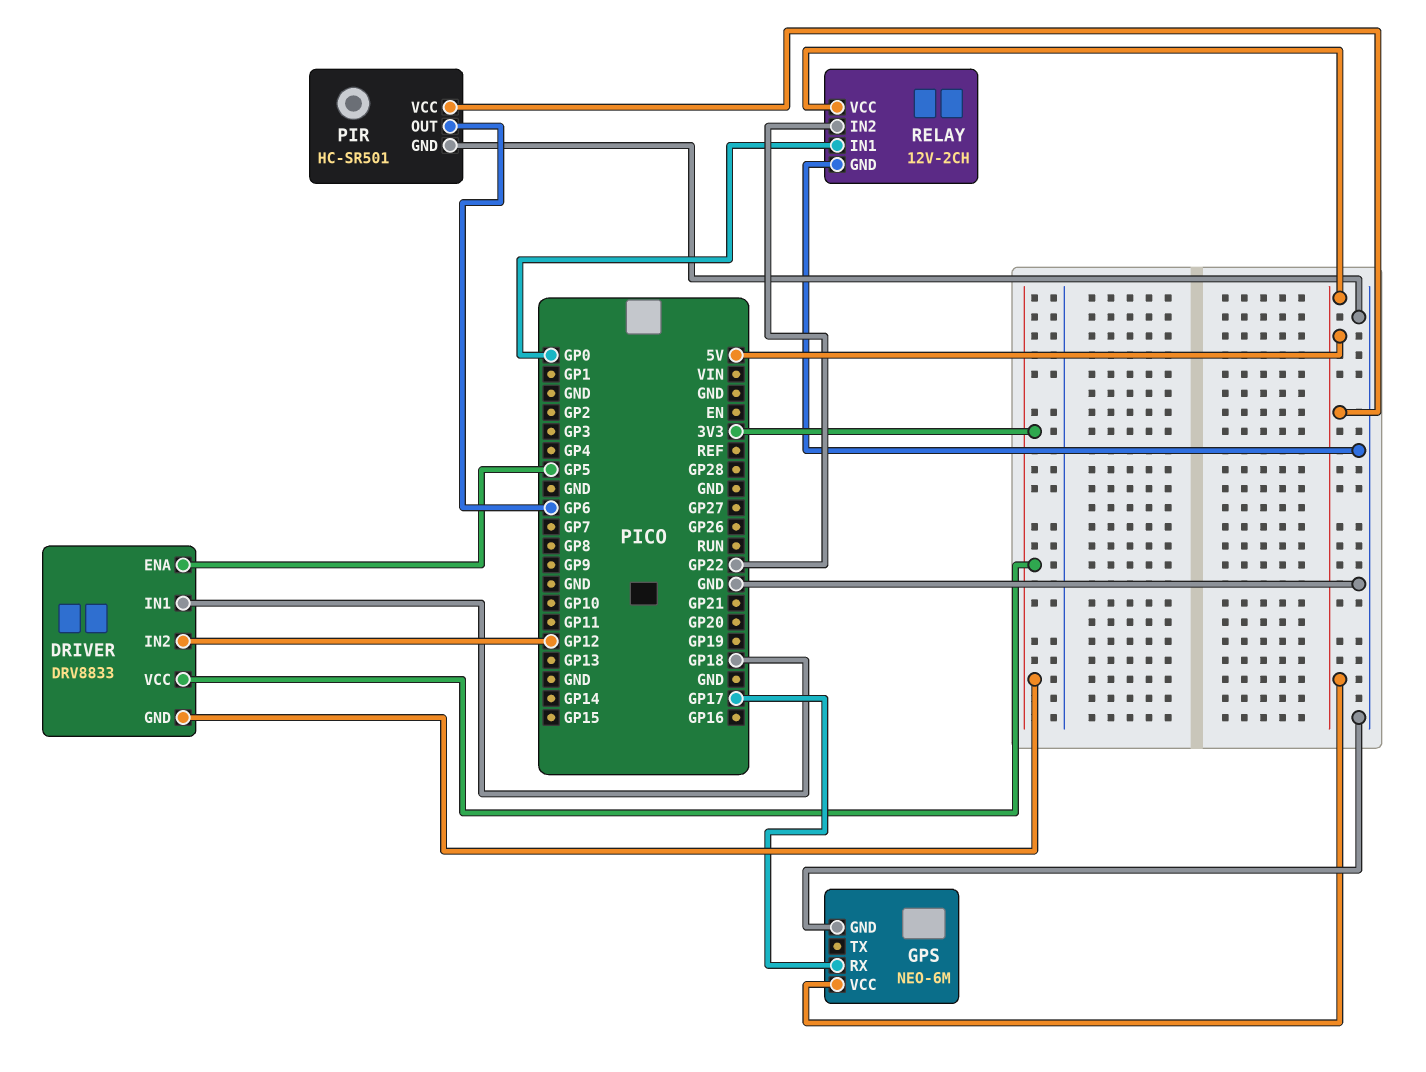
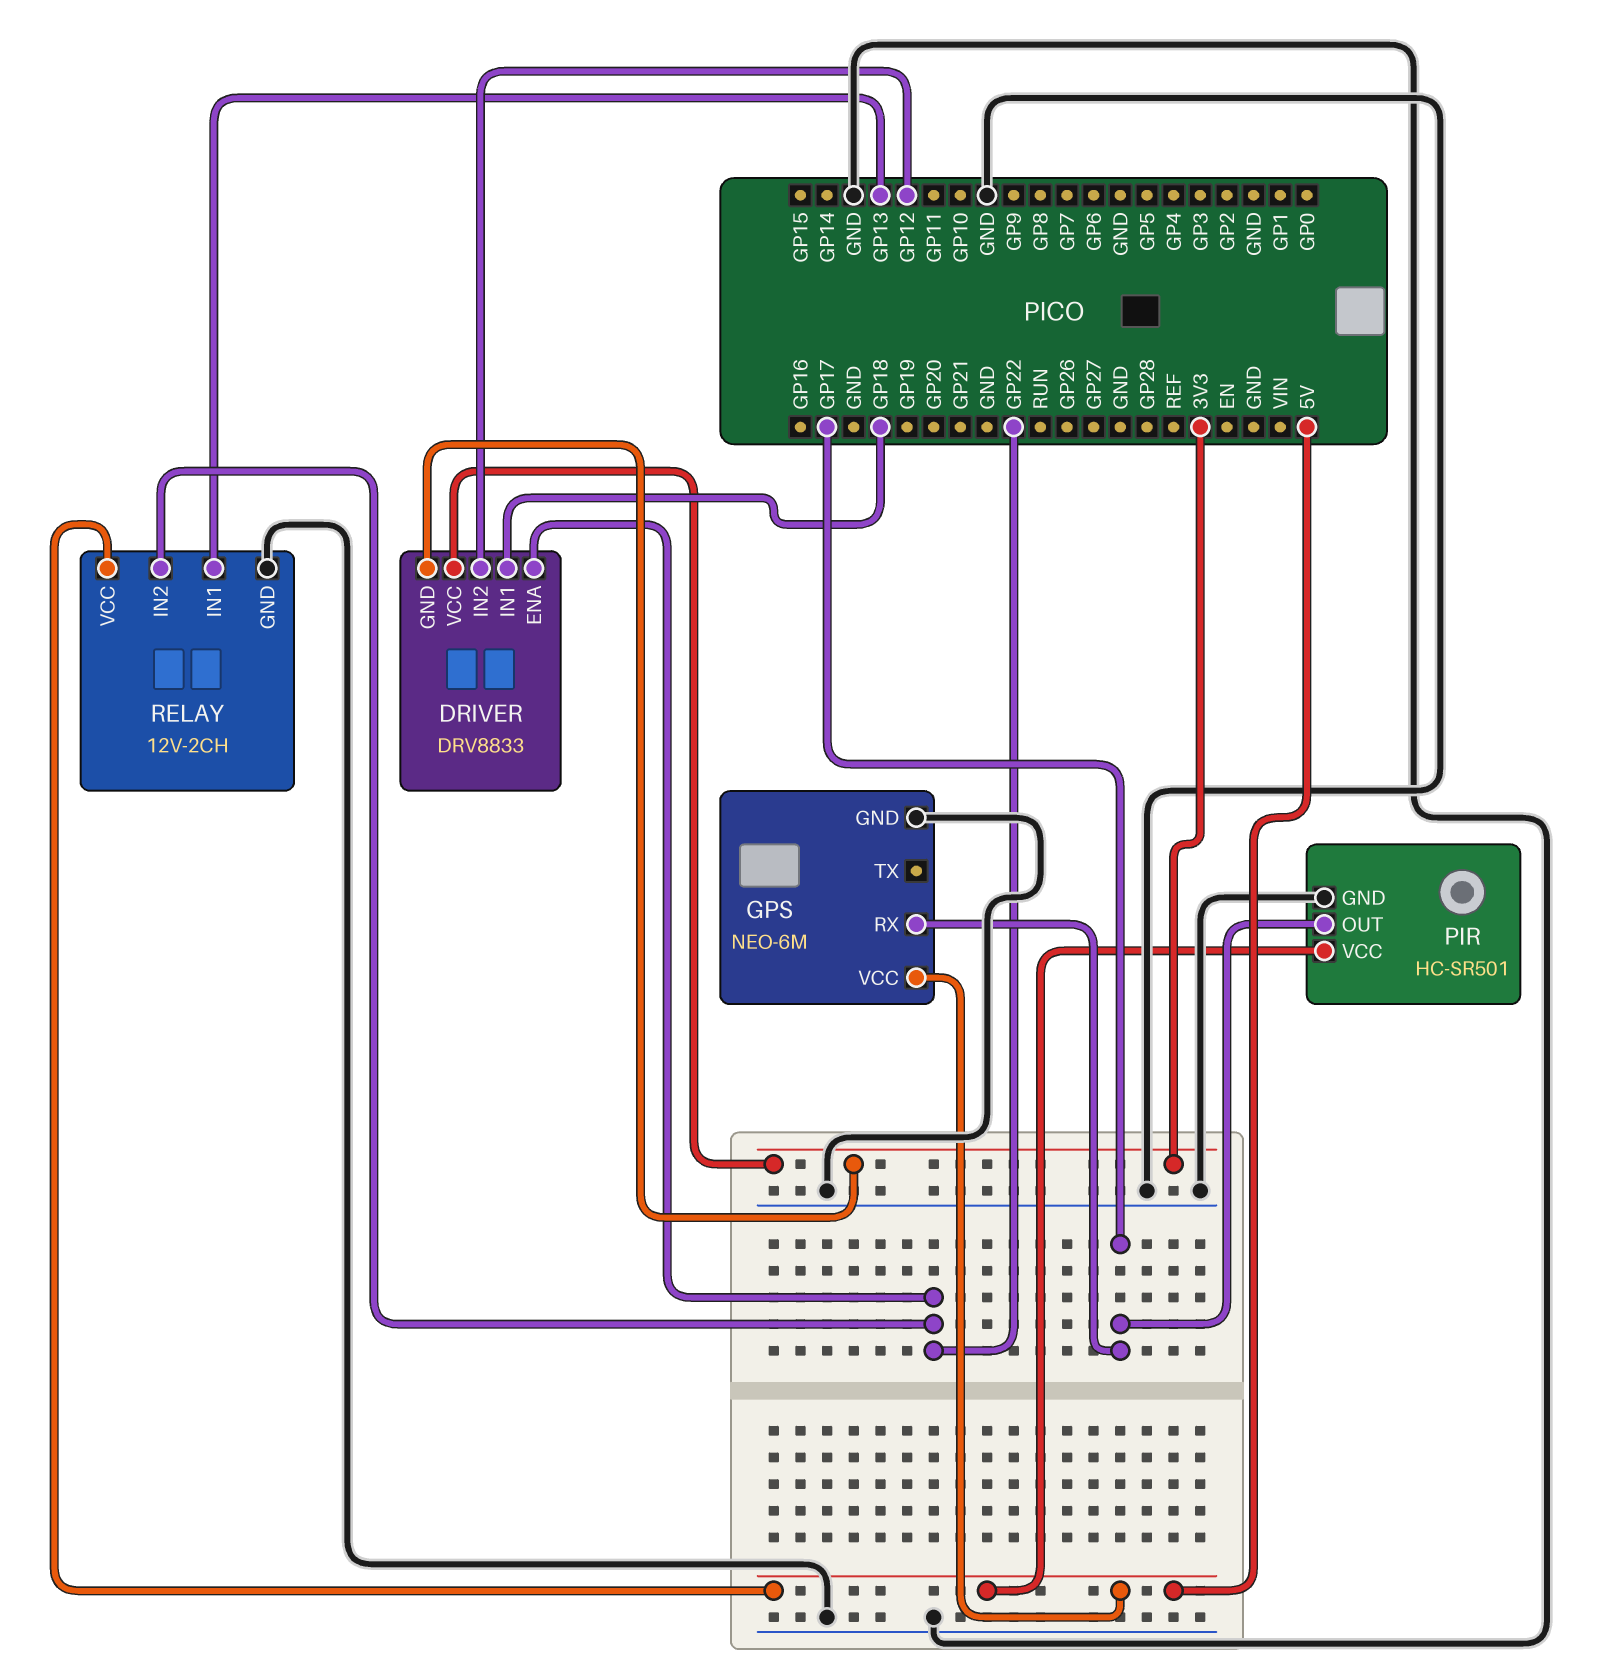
DRIVER pin ENA: GP5 -> GP22
PIR pin OUT: GP6 -> GP17
RELAY pin IN1: GP0 -> GP13

